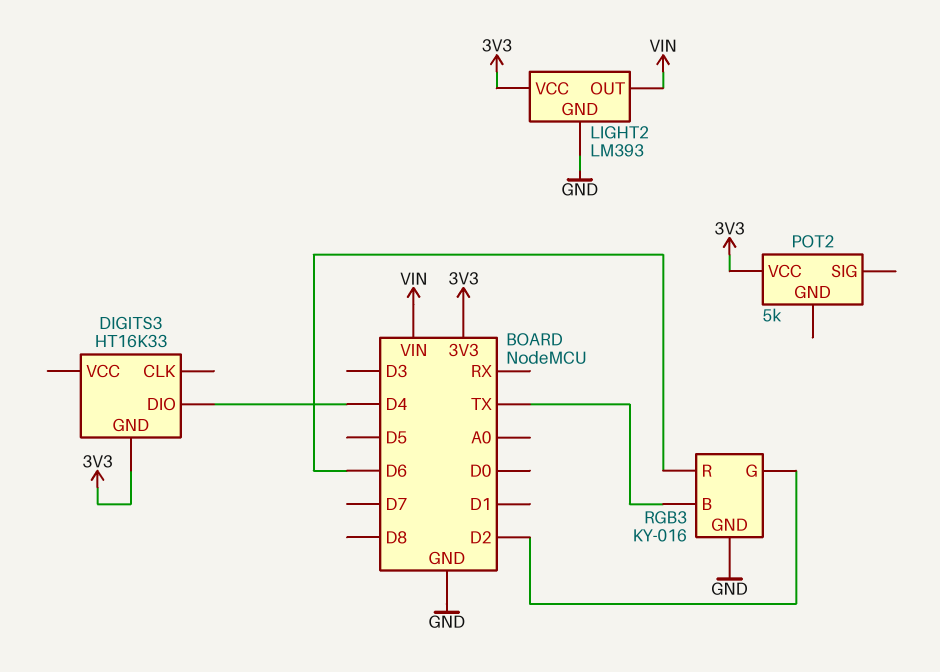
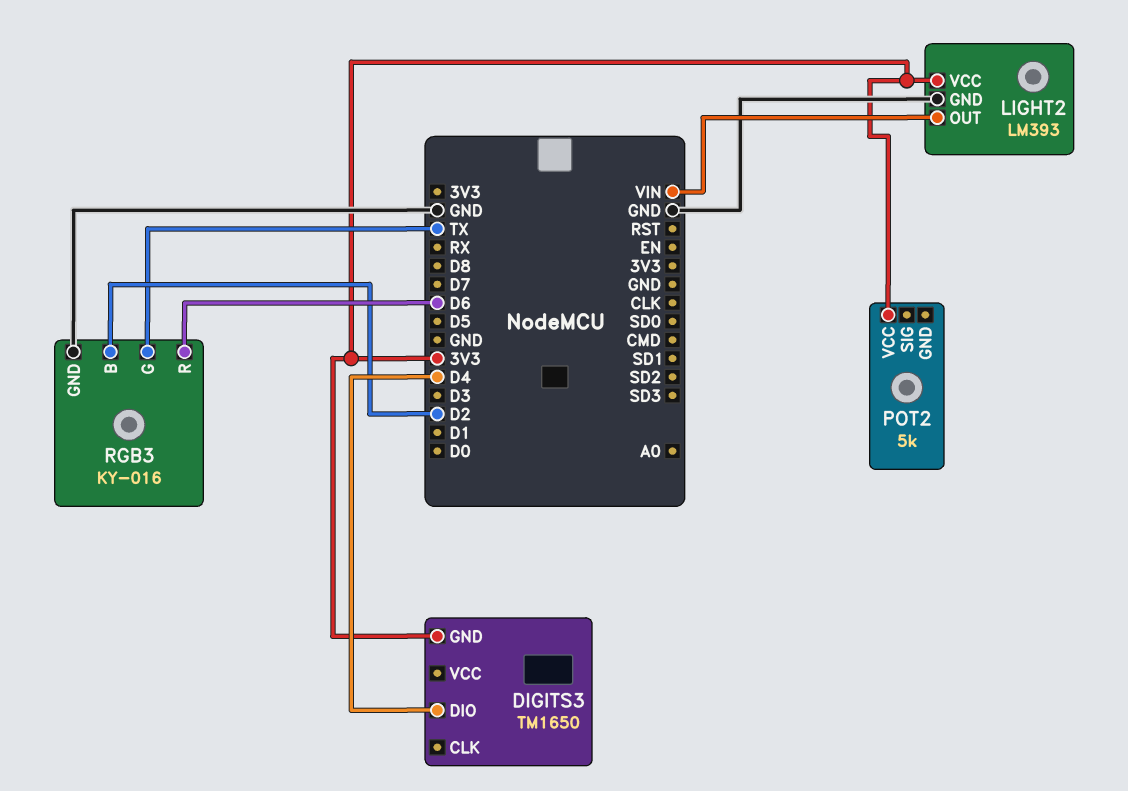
DIGITS3: HT16K33 -> TM1650
RGB3 pin B: TX -> D2
RGB3 pin G: D2 -> TX

